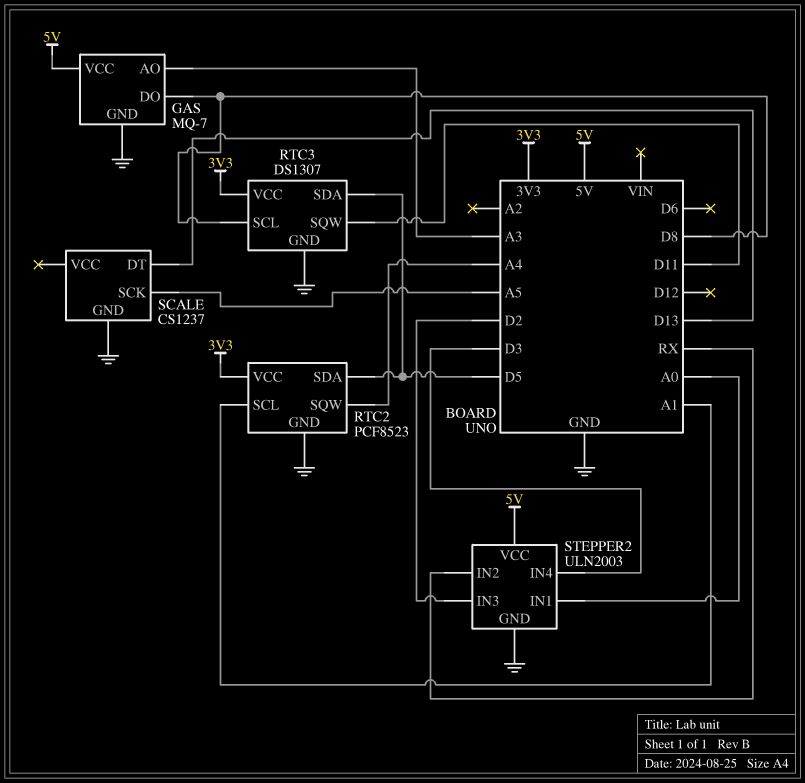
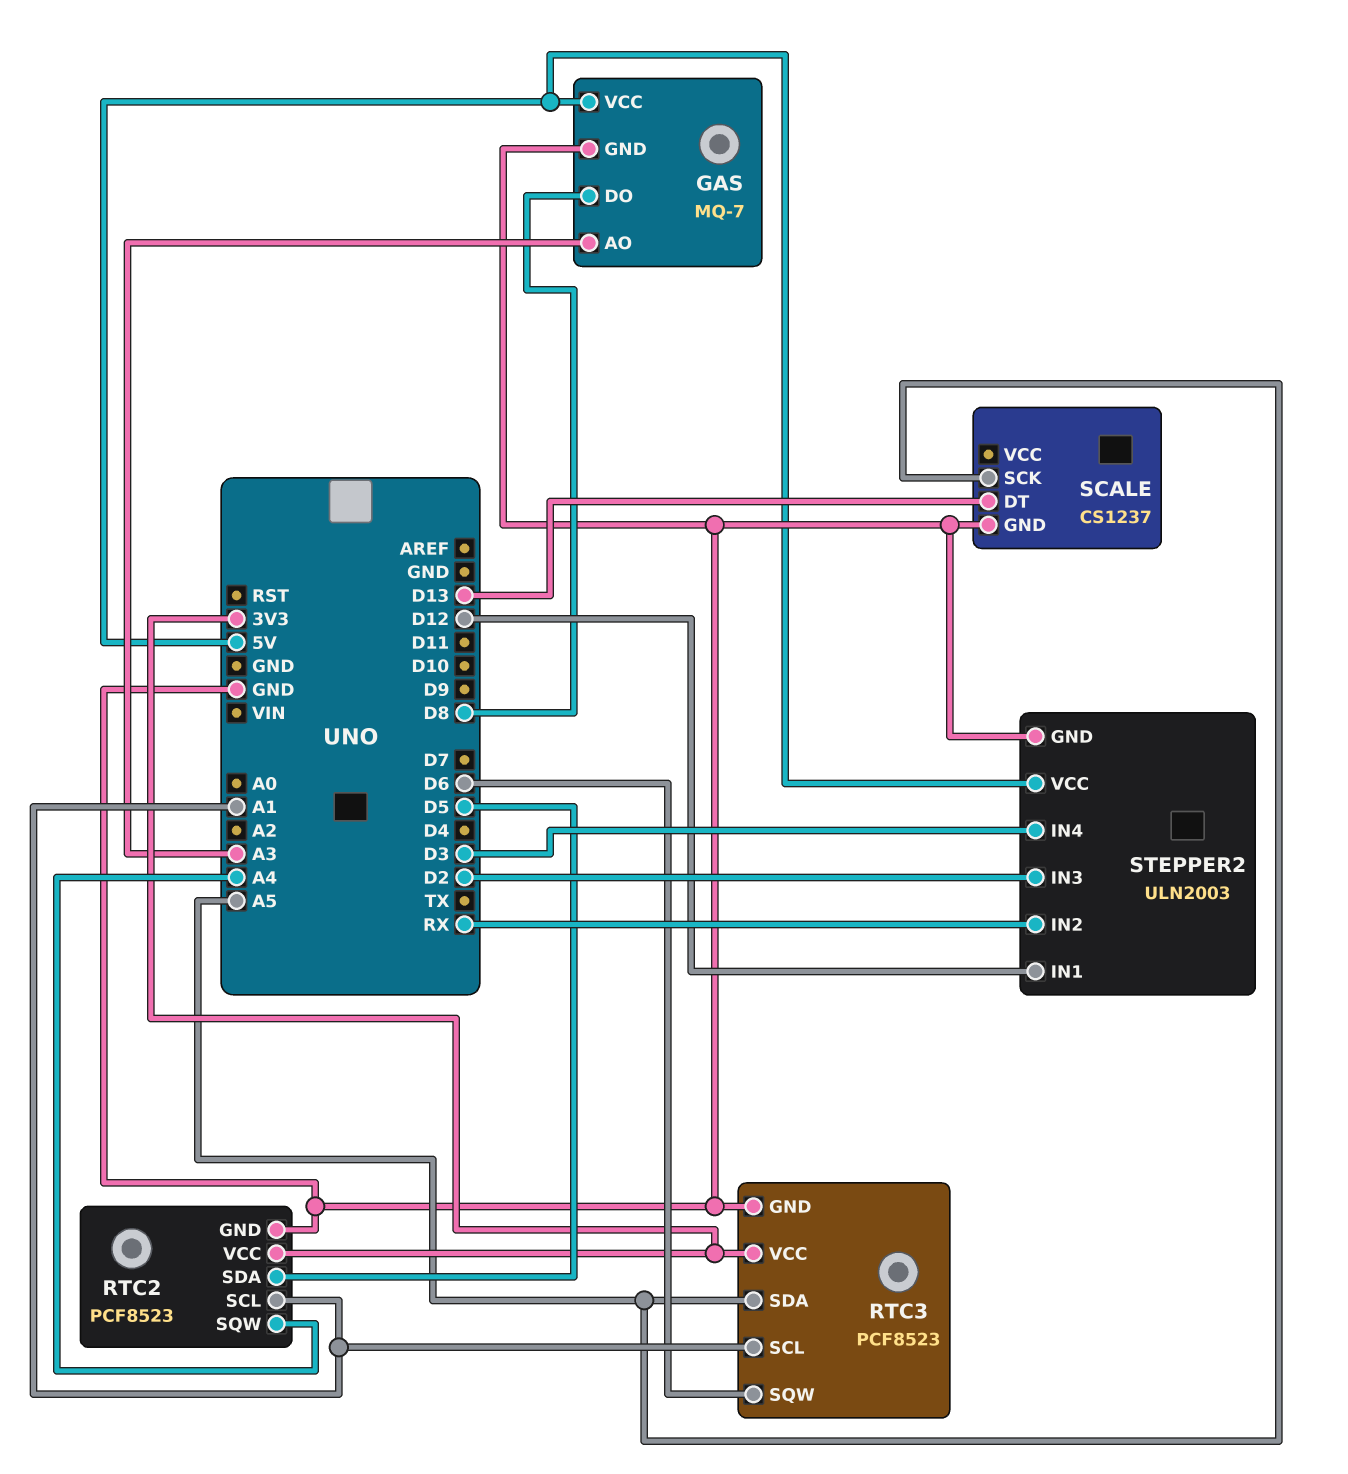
RTC3: DS1307 -> PCF8523
RTC3 pin SCL: D8 -> A1
RTC3 pin SDA: D5 -> A5
RTC3 pin SQW: D11 -> D6
STEPPER2 pin IN1: A0 -> D12

